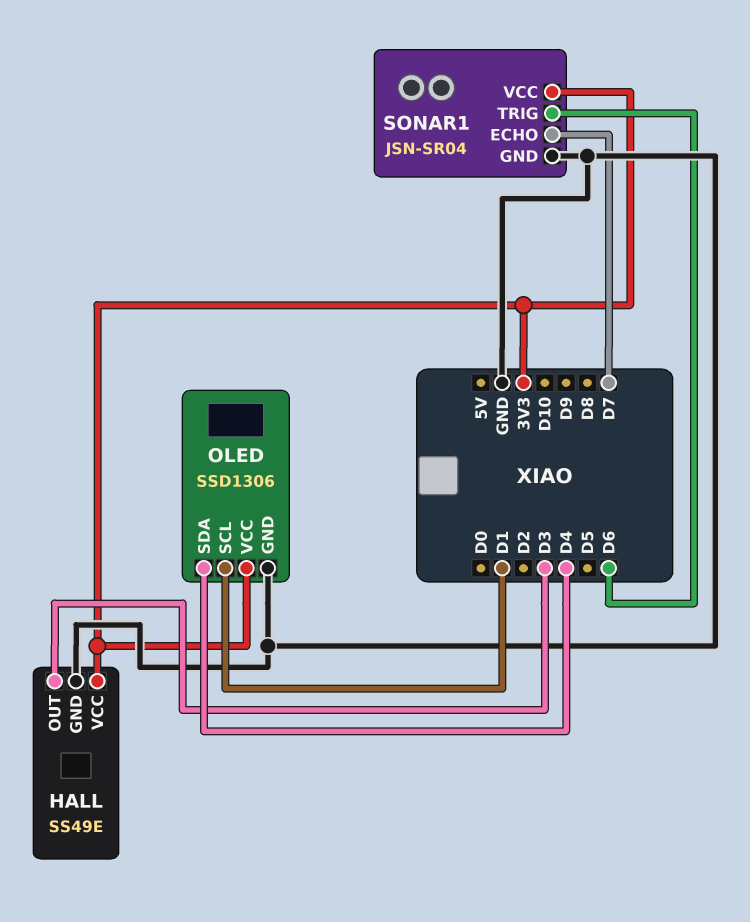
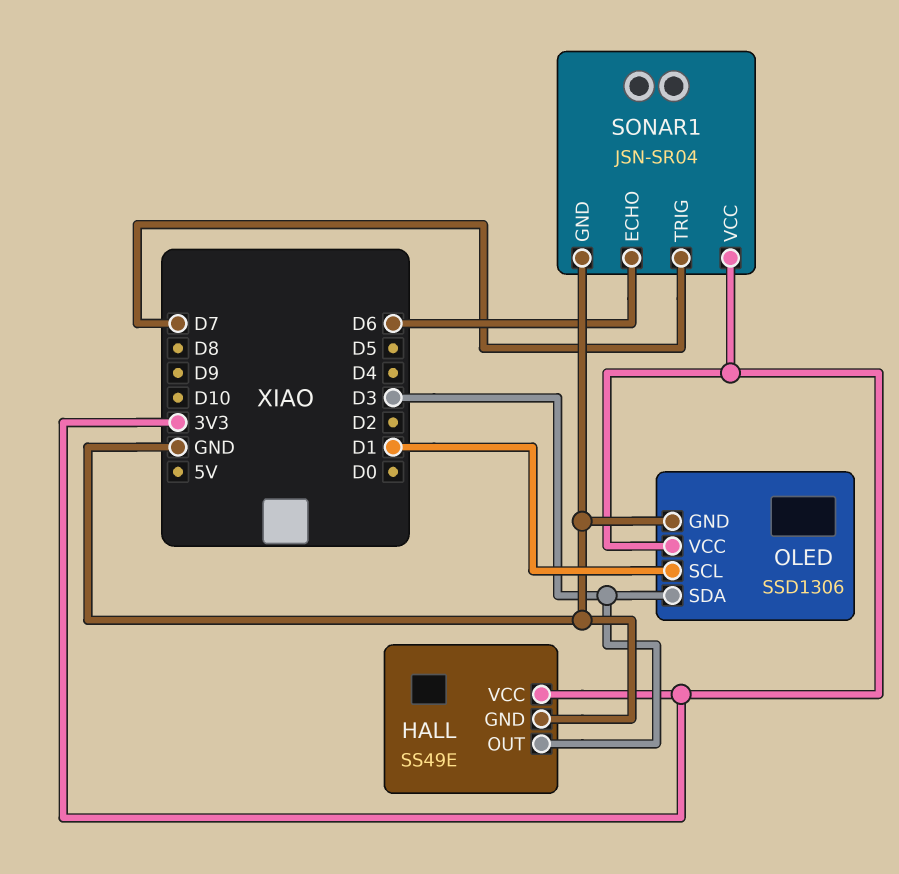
OLED pin SDA: D4 -> D3
SONAR1 pin ECHO: D7 -> D6
SONAR1 pin TRIG: D6 -> D7

